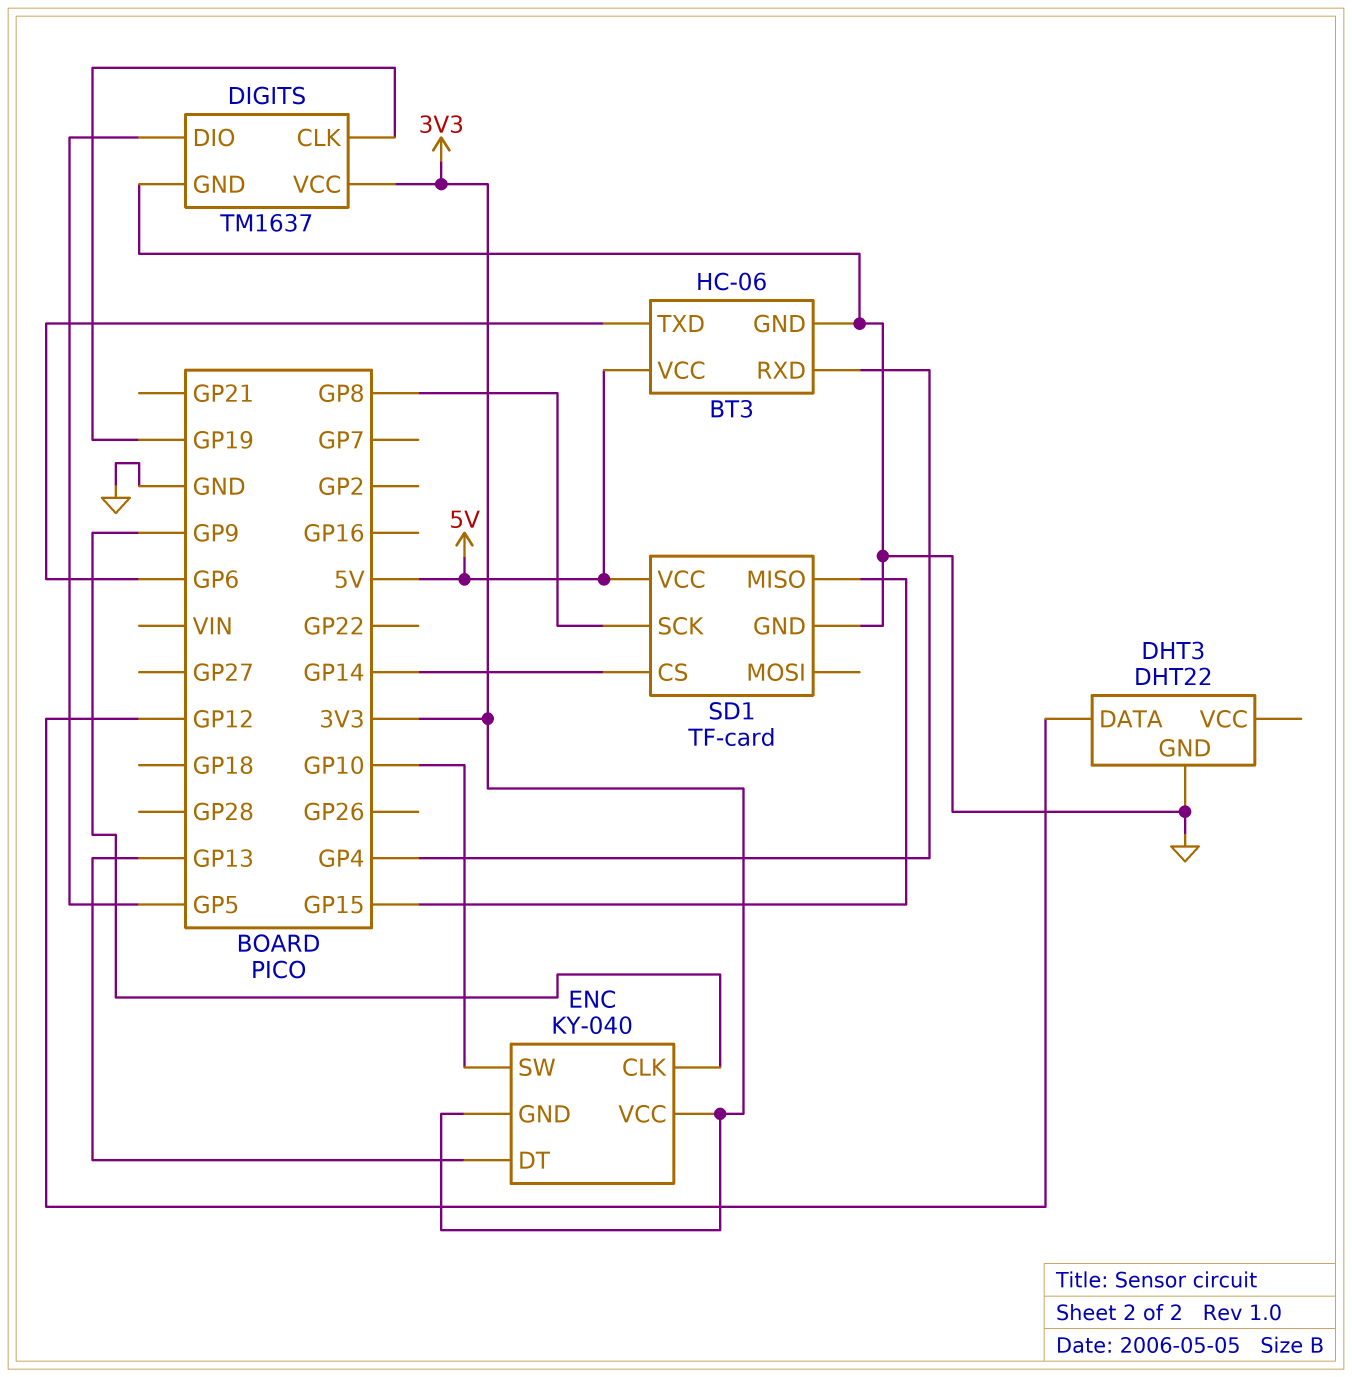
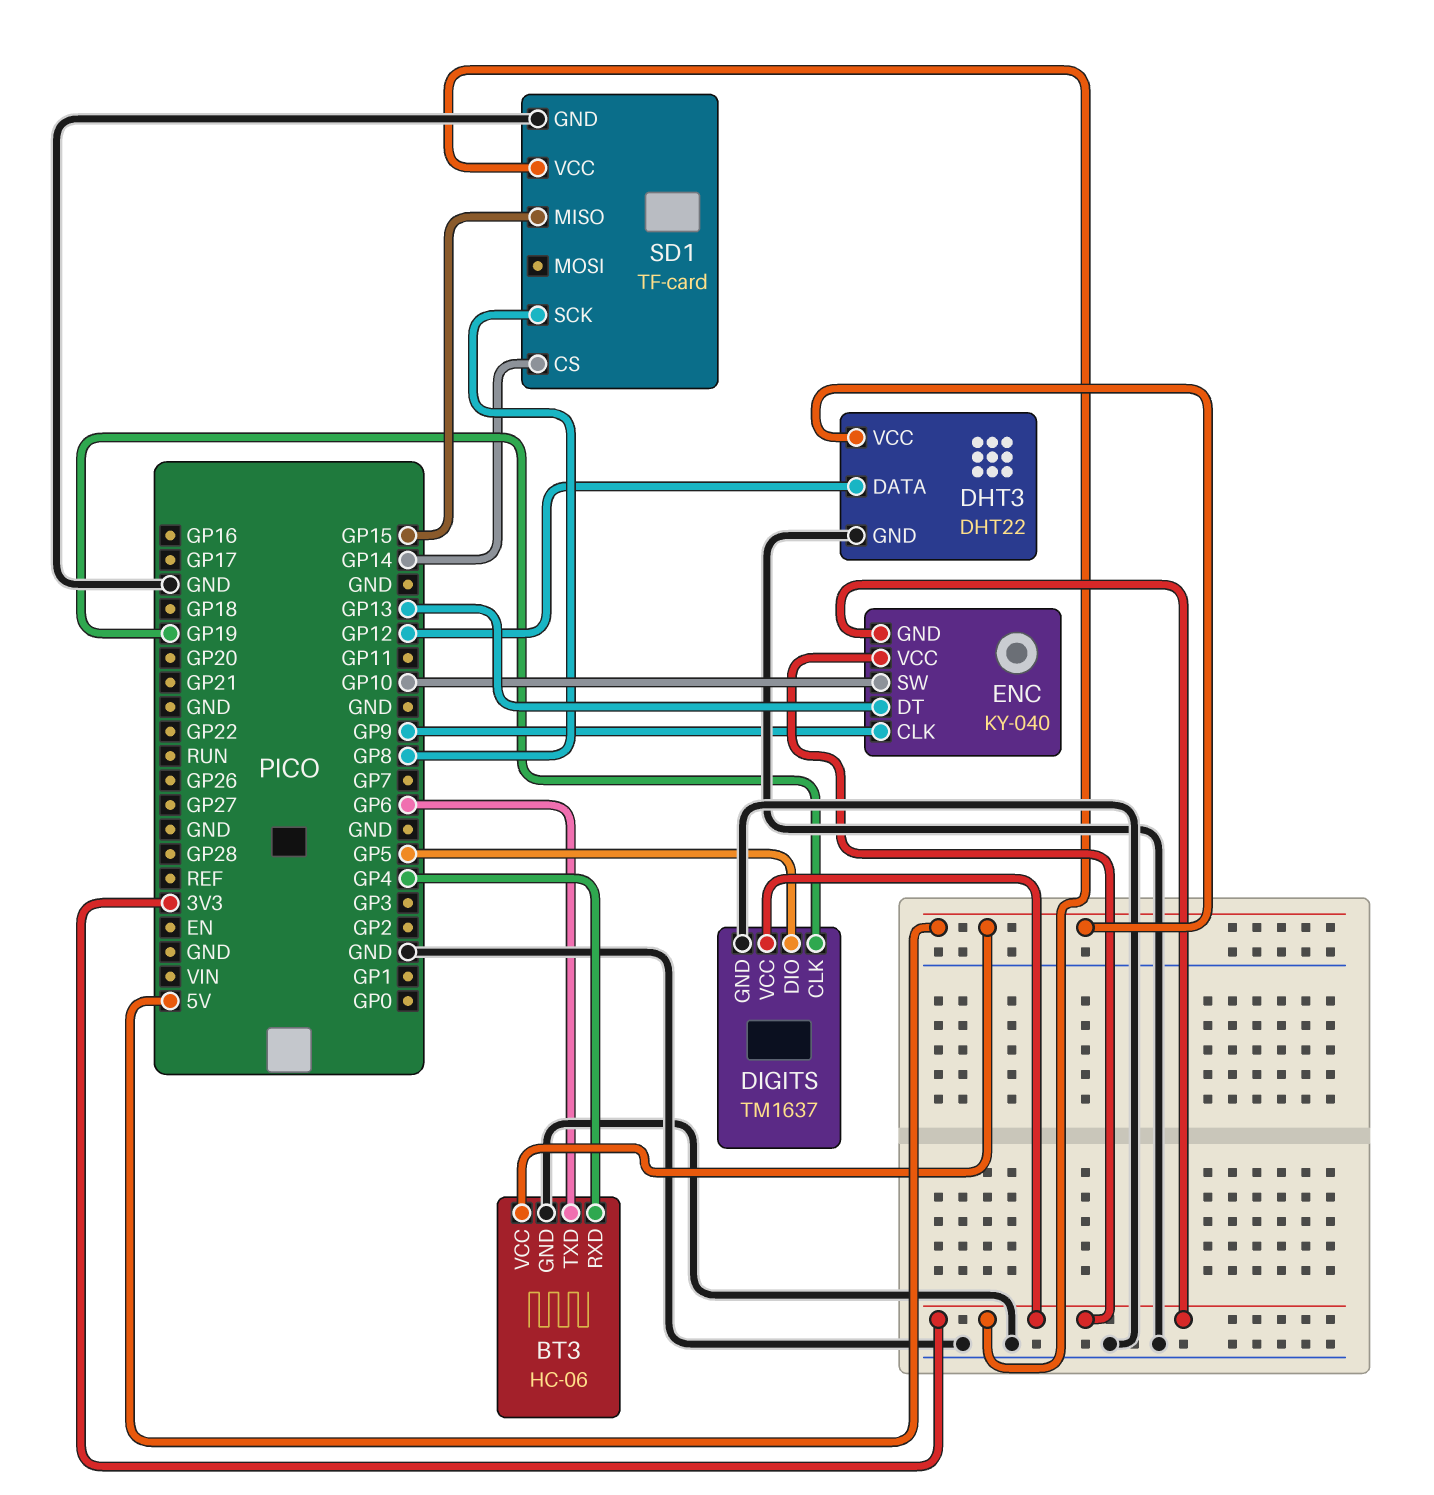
DHT3 pin VCC: none -> 5V
SD1 pin VCC: 5V -> 3V3

